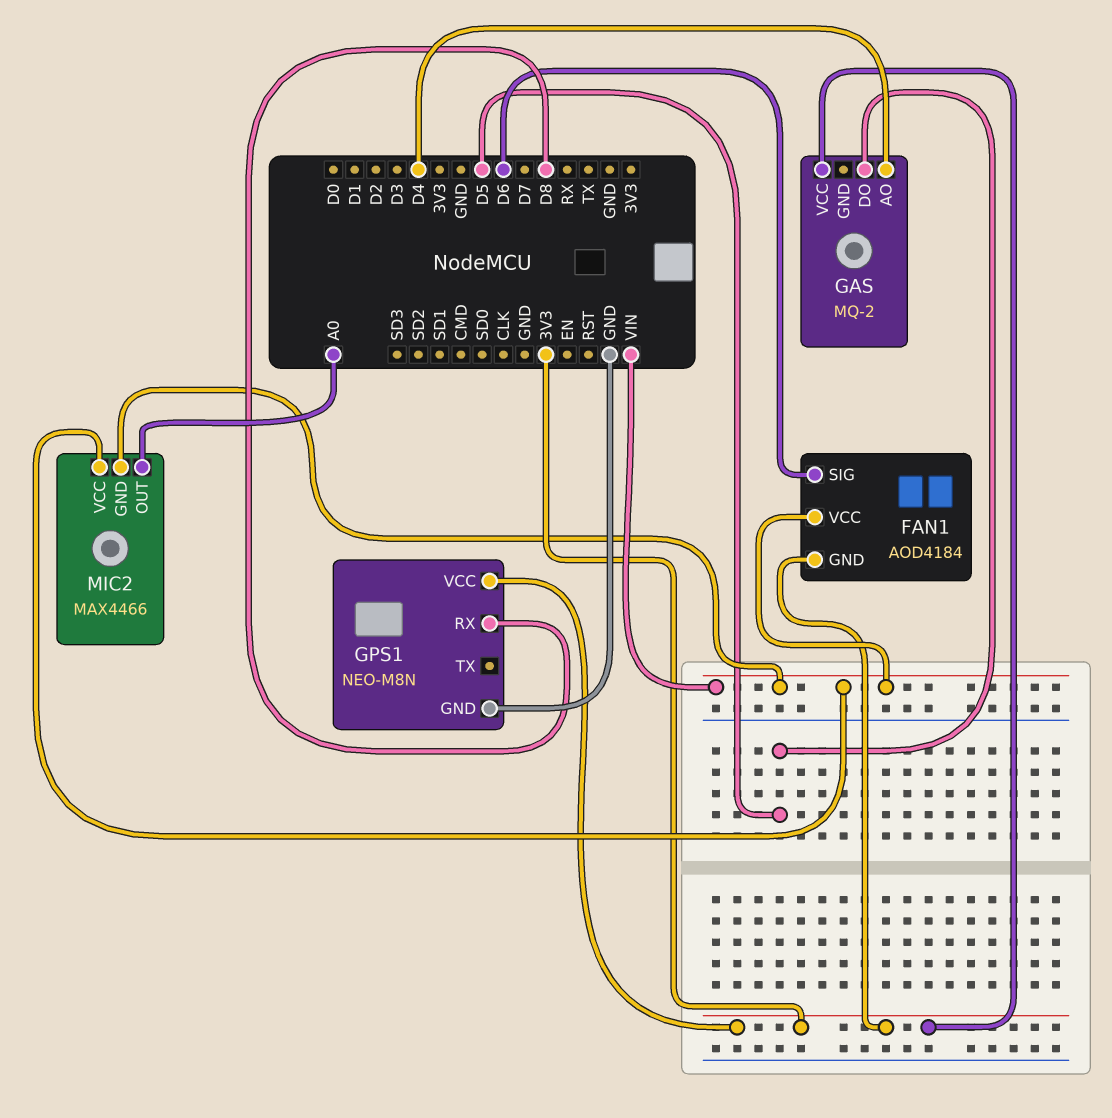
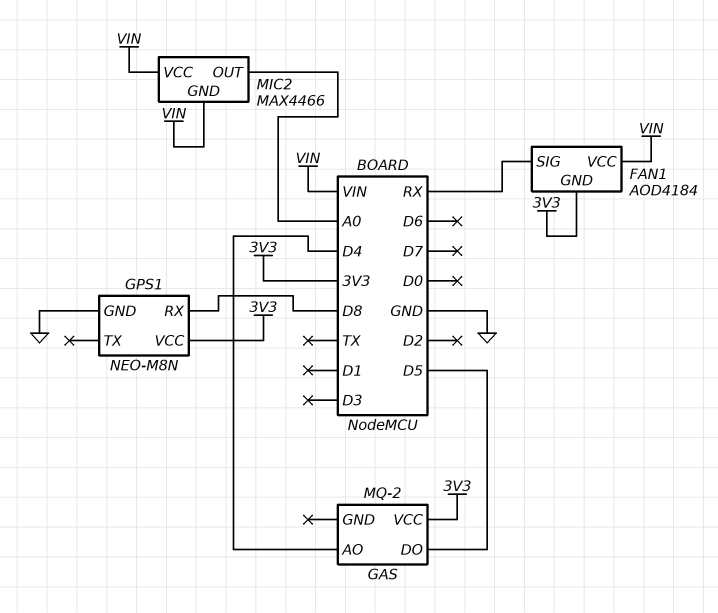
FAN1 pin SIG: D6 -> RX

